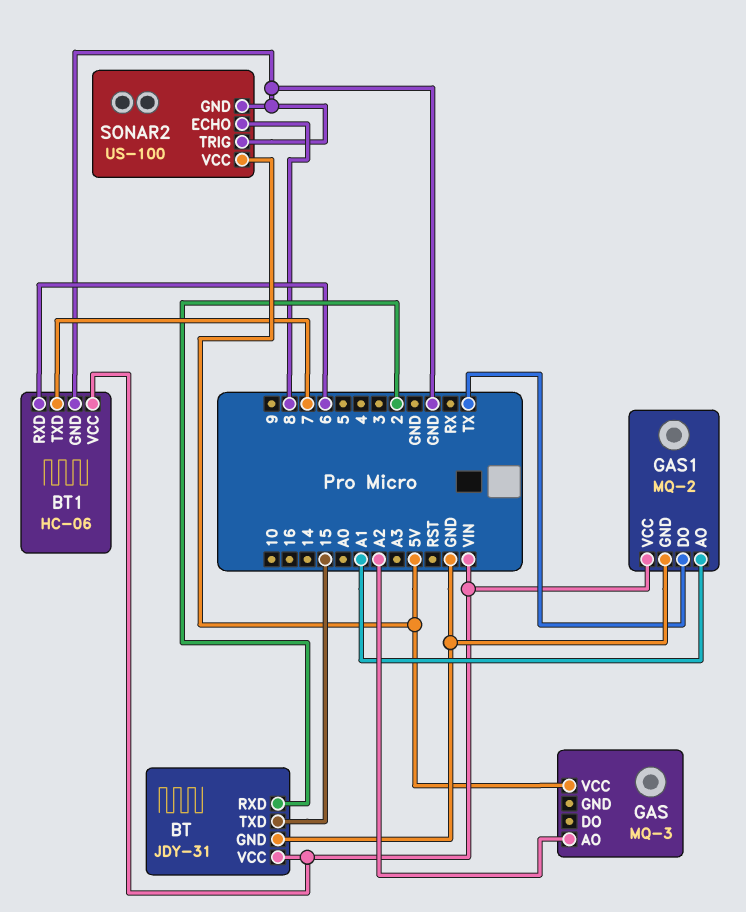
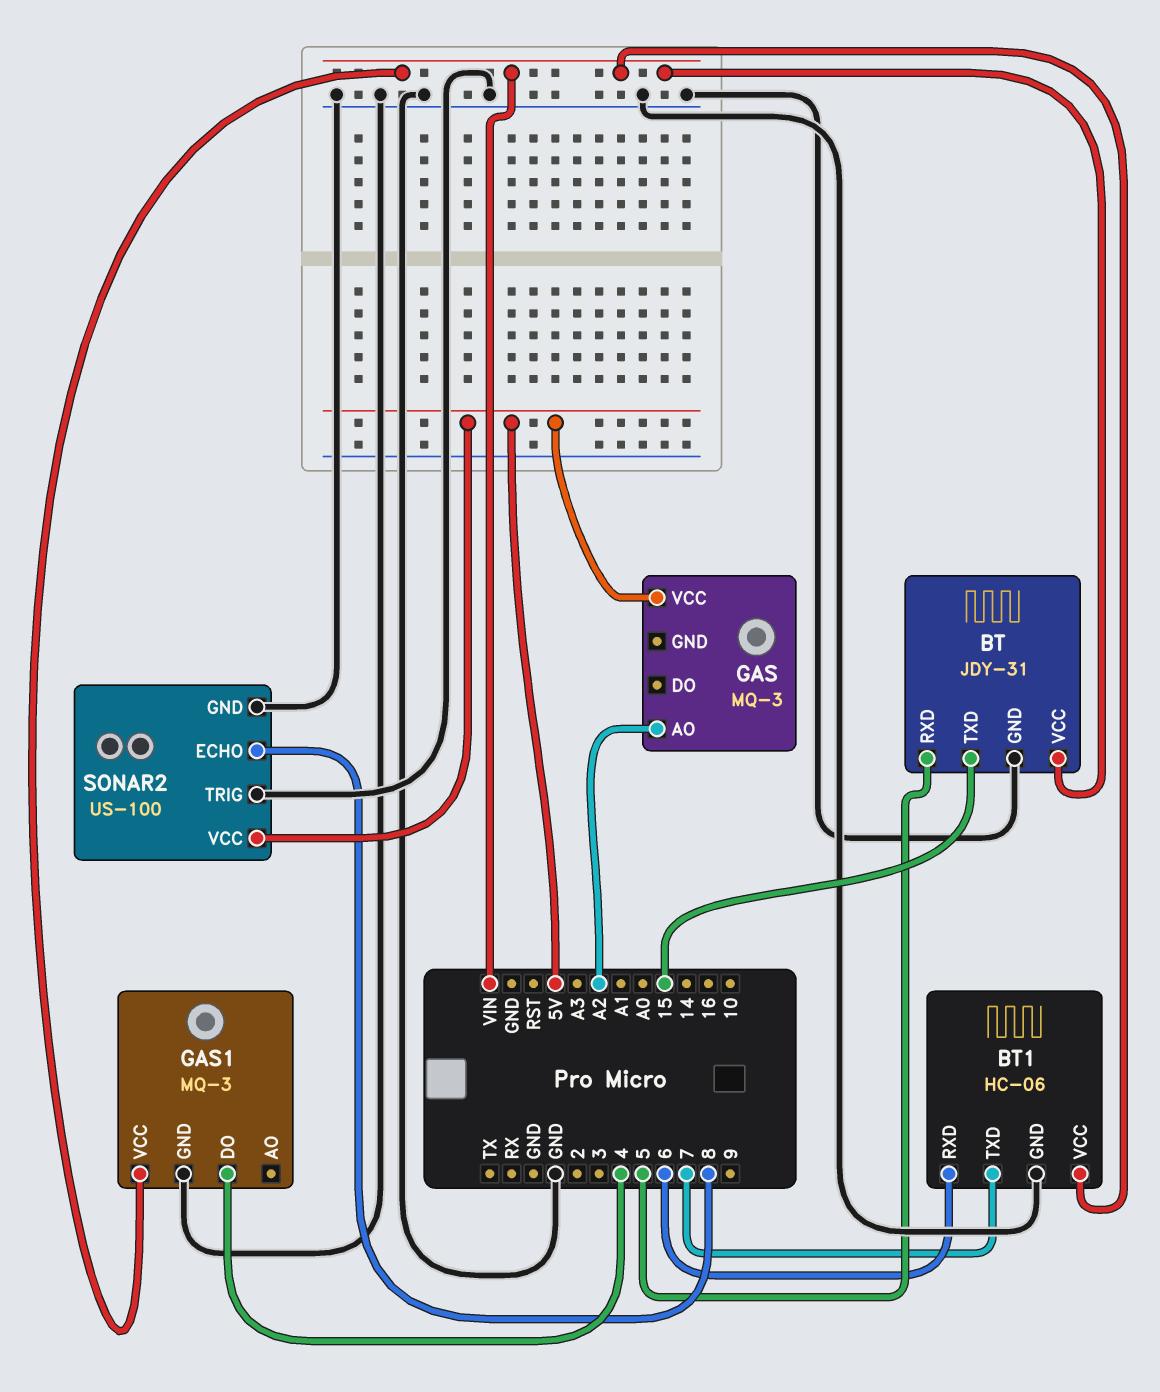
BT pin RXD: 2 -> 5
GAS1: MQ-2 -> MQ-3
GAS1 pin AO: A1 -> none
GAS1 pin DO: TX -> 4

